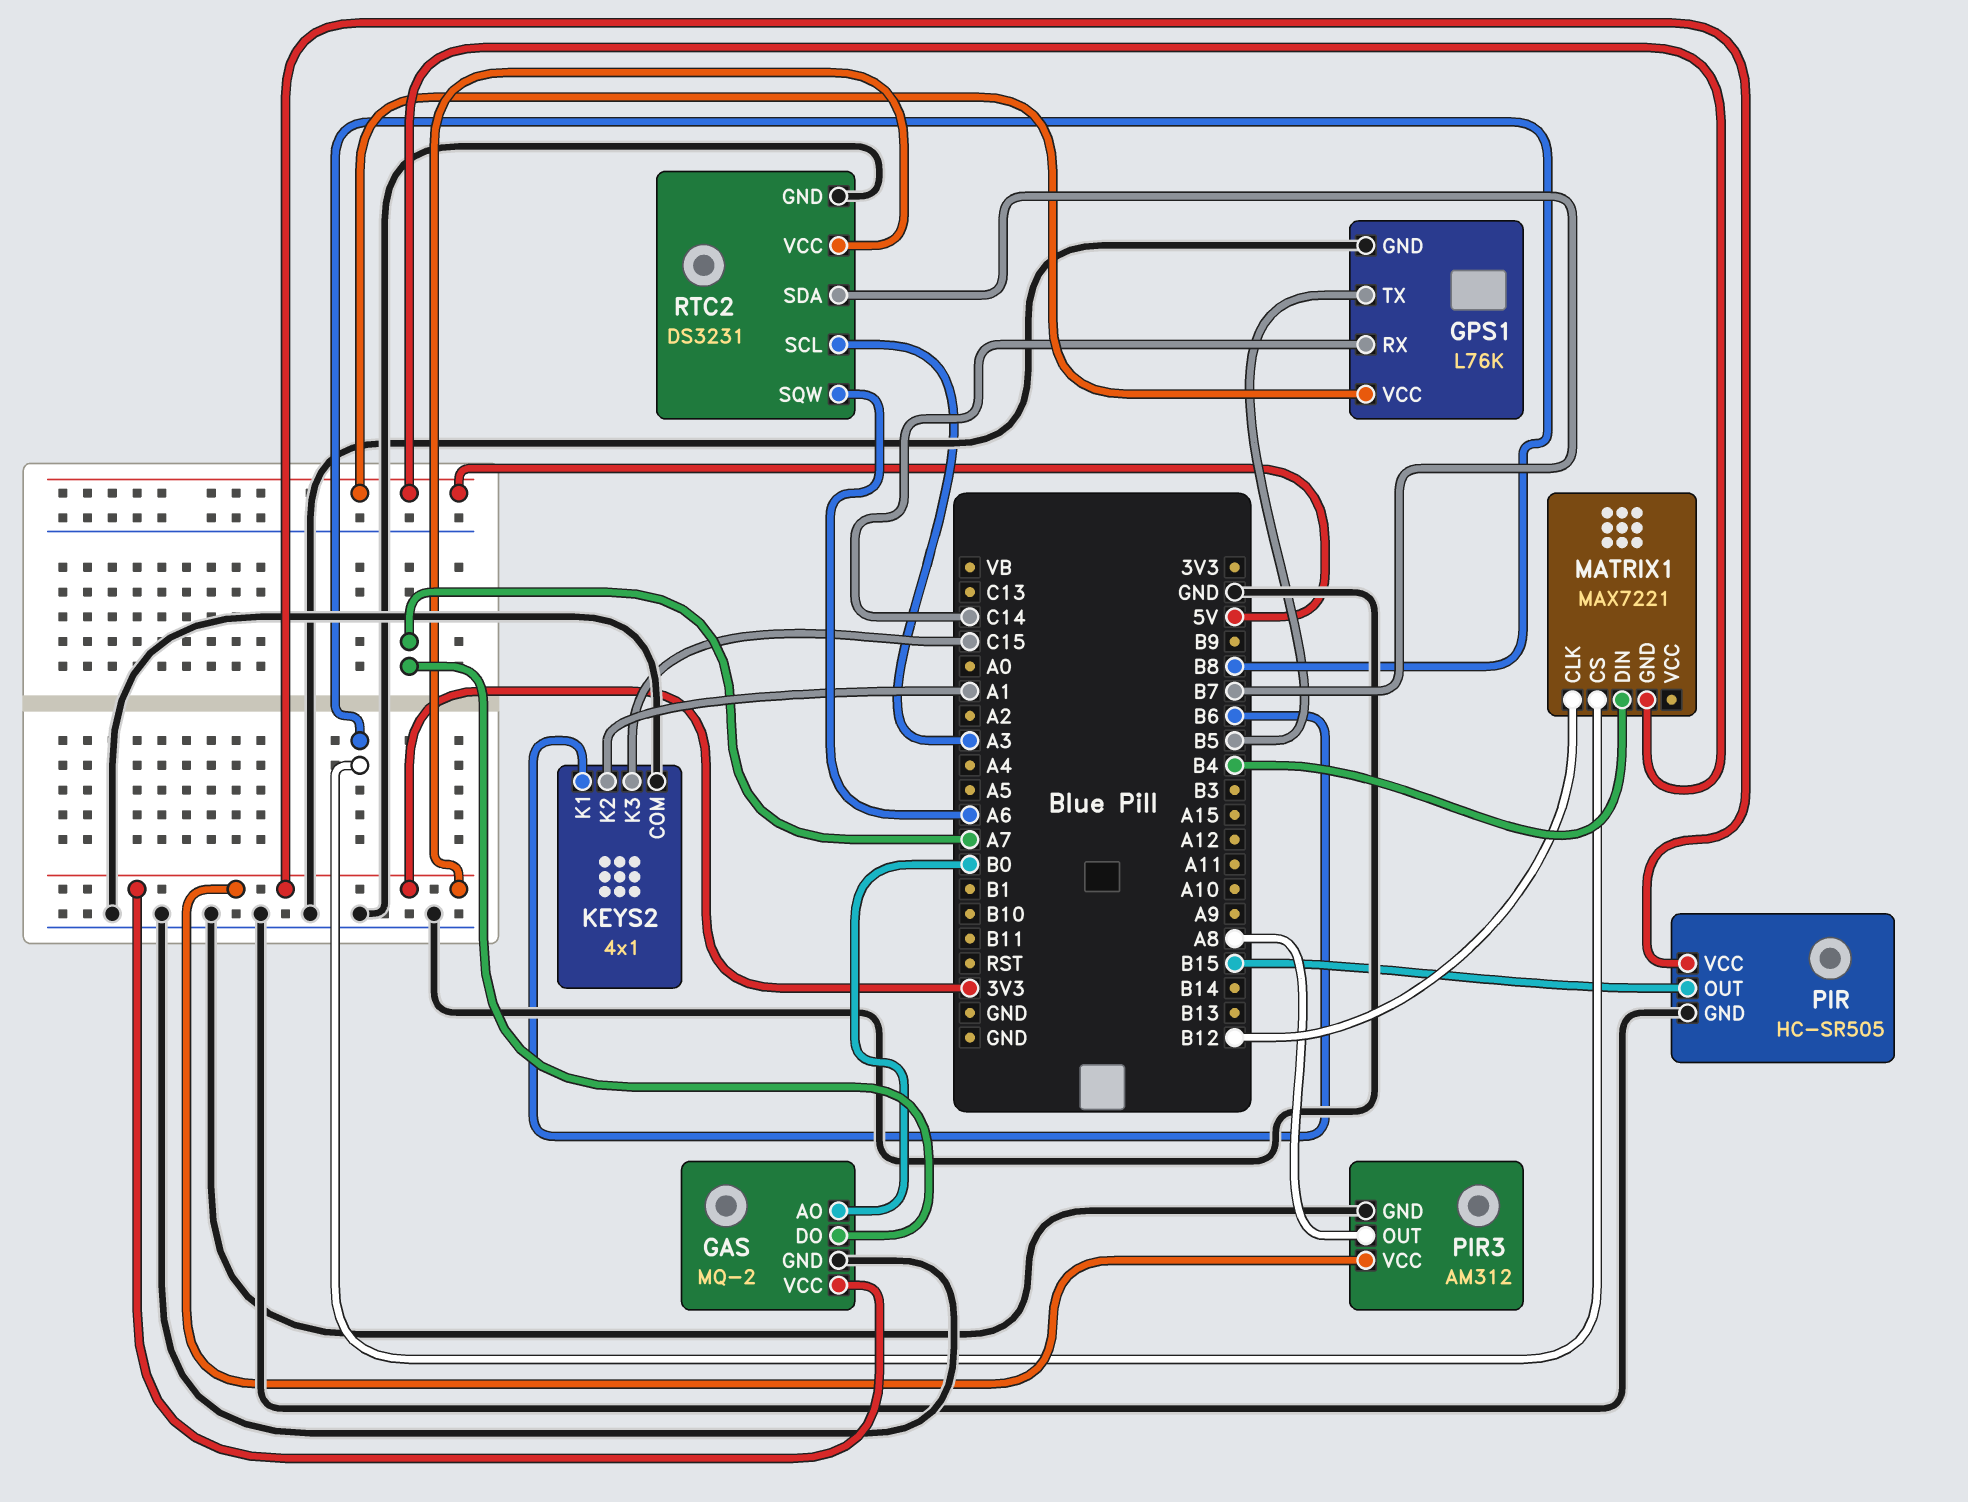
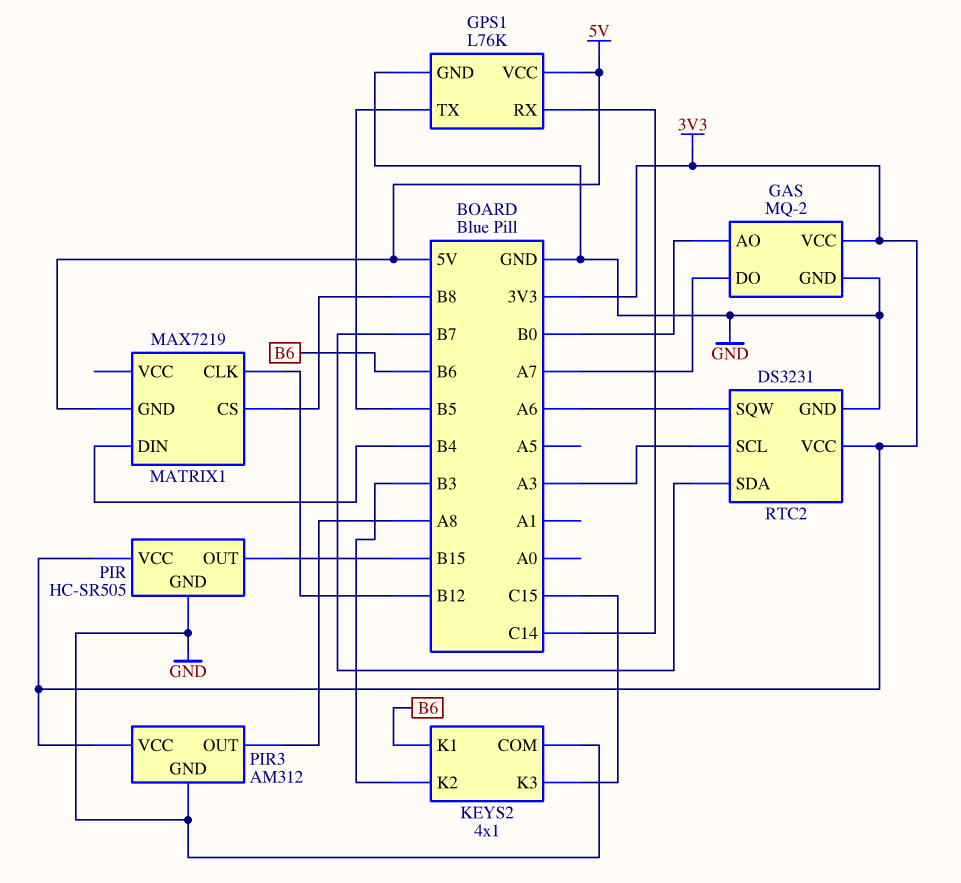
KEYS2 pin K2: A1 -> B3
MATRIX1: MAX7221 -> MAX7219

